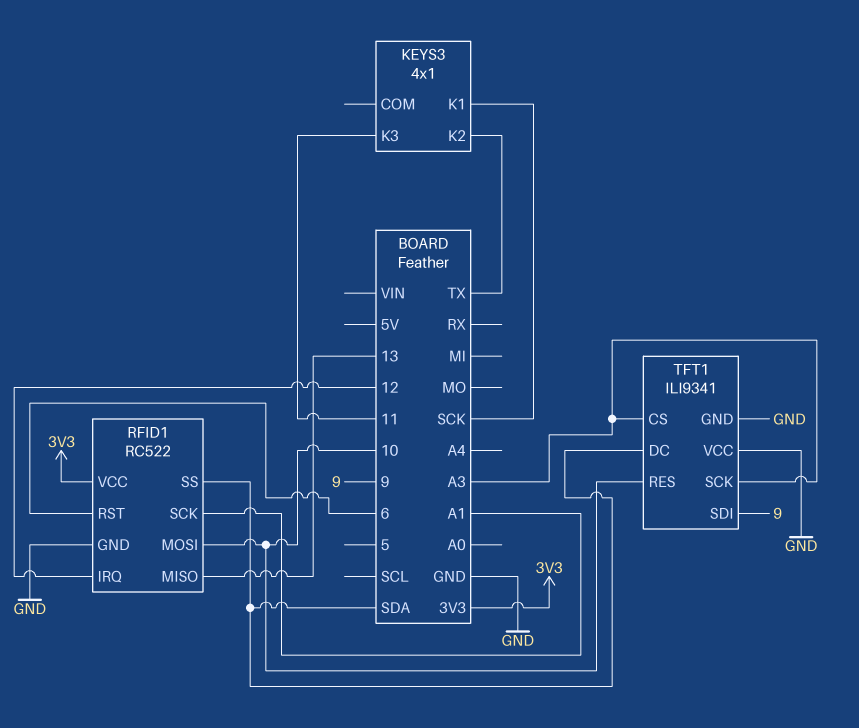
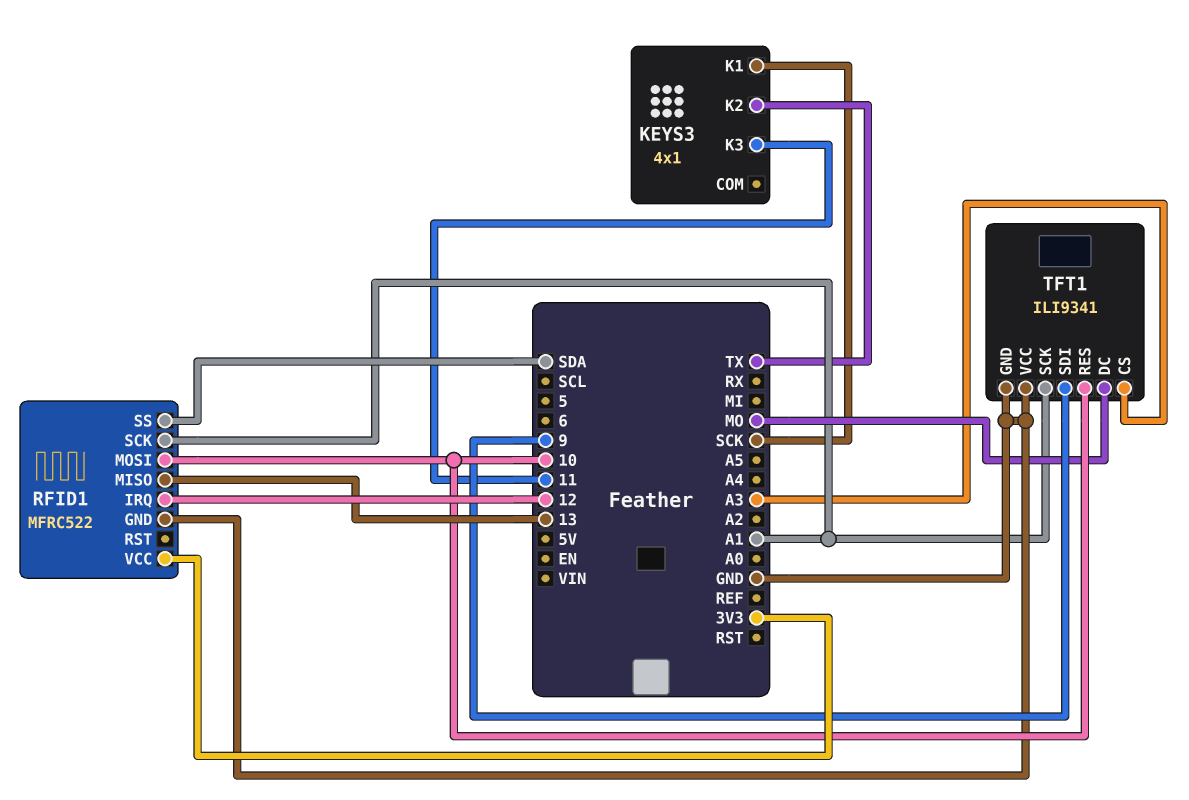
RFID1: RC522 -> MFRC522
RFID1 pin RST: 6 -> none
TFT1 pin DC: SDA -> MO
TFT1 pin SCK: A3 -> A1

